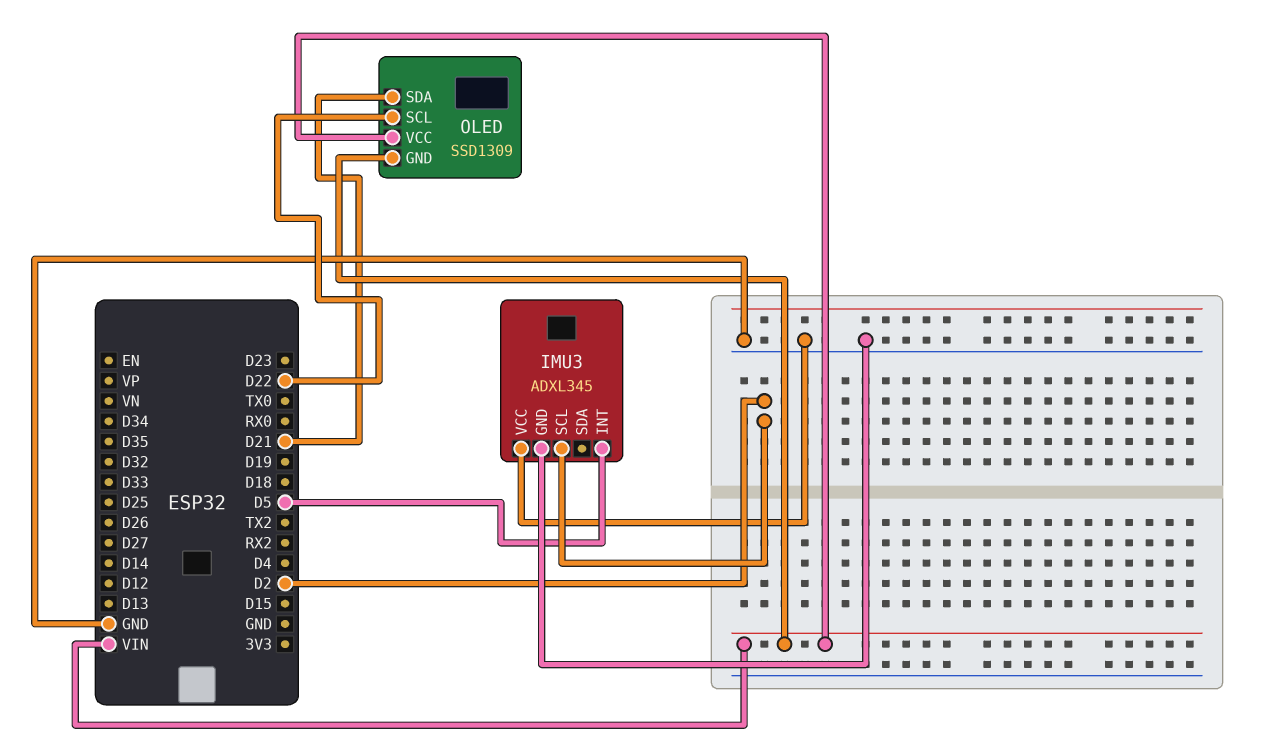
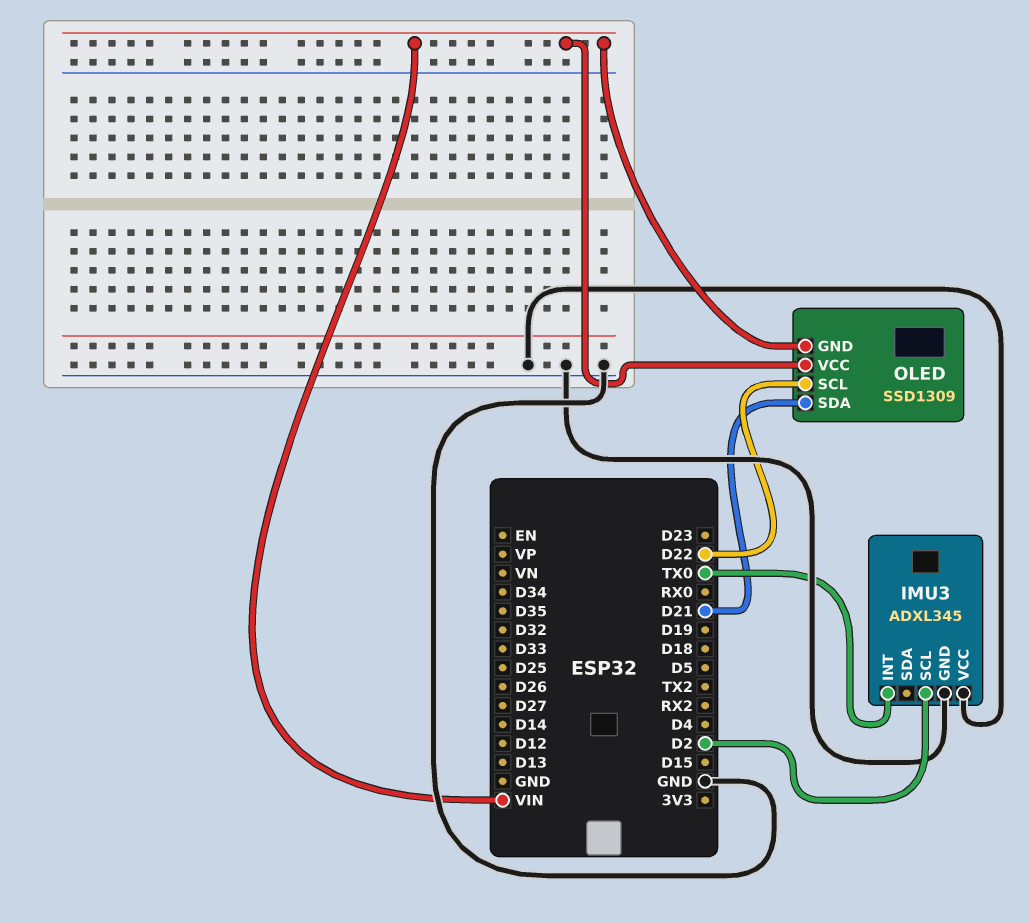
IMU3 pin INT: D5 -> TX0

